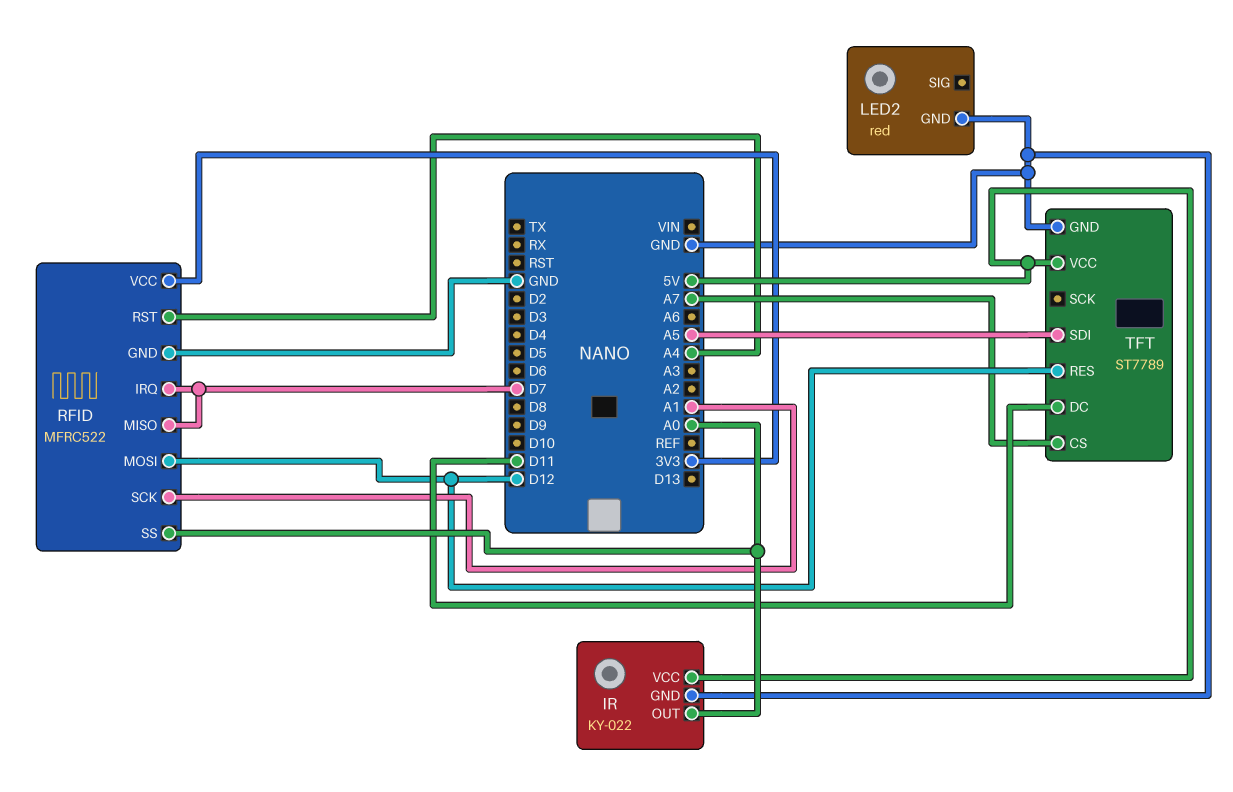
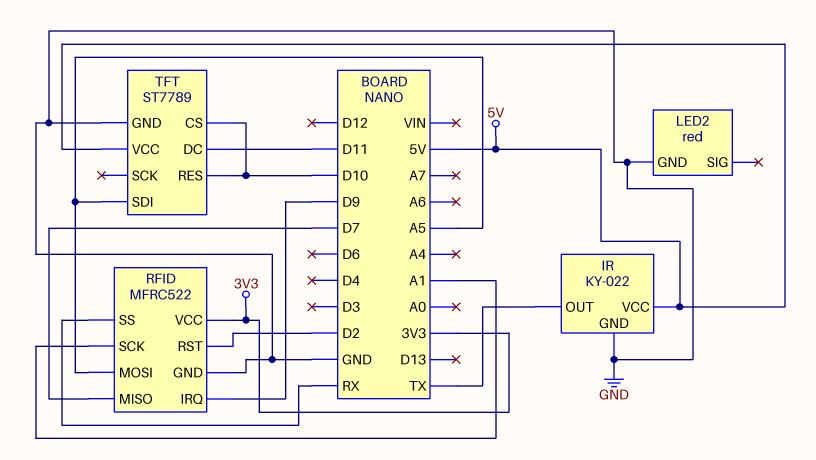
IR pin OUT: A0 -> TX
RFID pin IRQ: D7 -> D9
RFID pin MOSI: D12 -> A5
RFID pin RST: A4 -> D2
RFID pin SS: A0 -> RX
TFT pin CS: A7 -> D10
TFT pin RES: D12 -> D10

